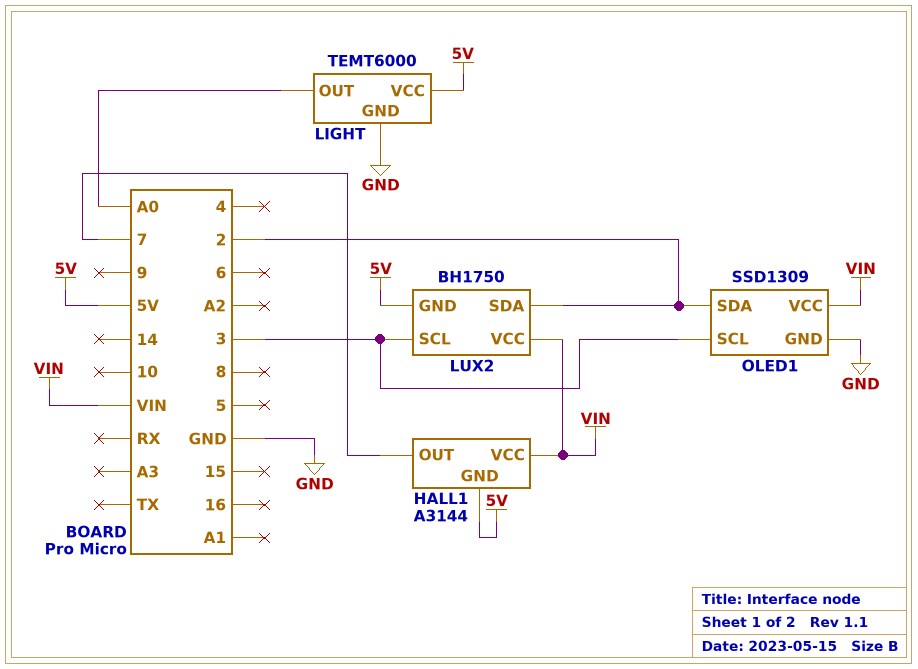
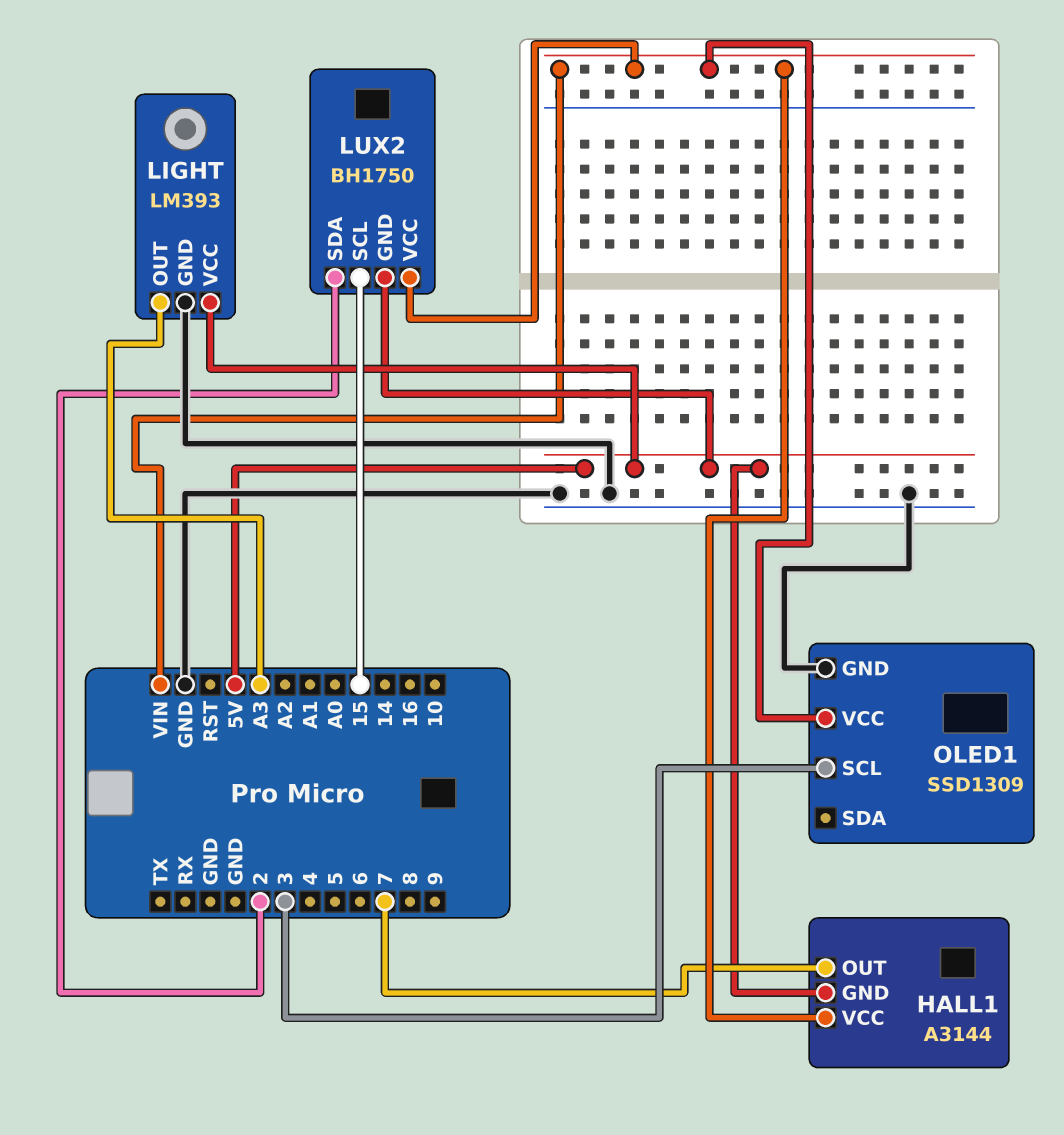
LIGHT: TEMT6000 -> LM393
LIGHT pin OUT: A0 -> A3
LUX2 pin SCL: 3 -> 15
OLED1 pin SDA: 2 -> none

